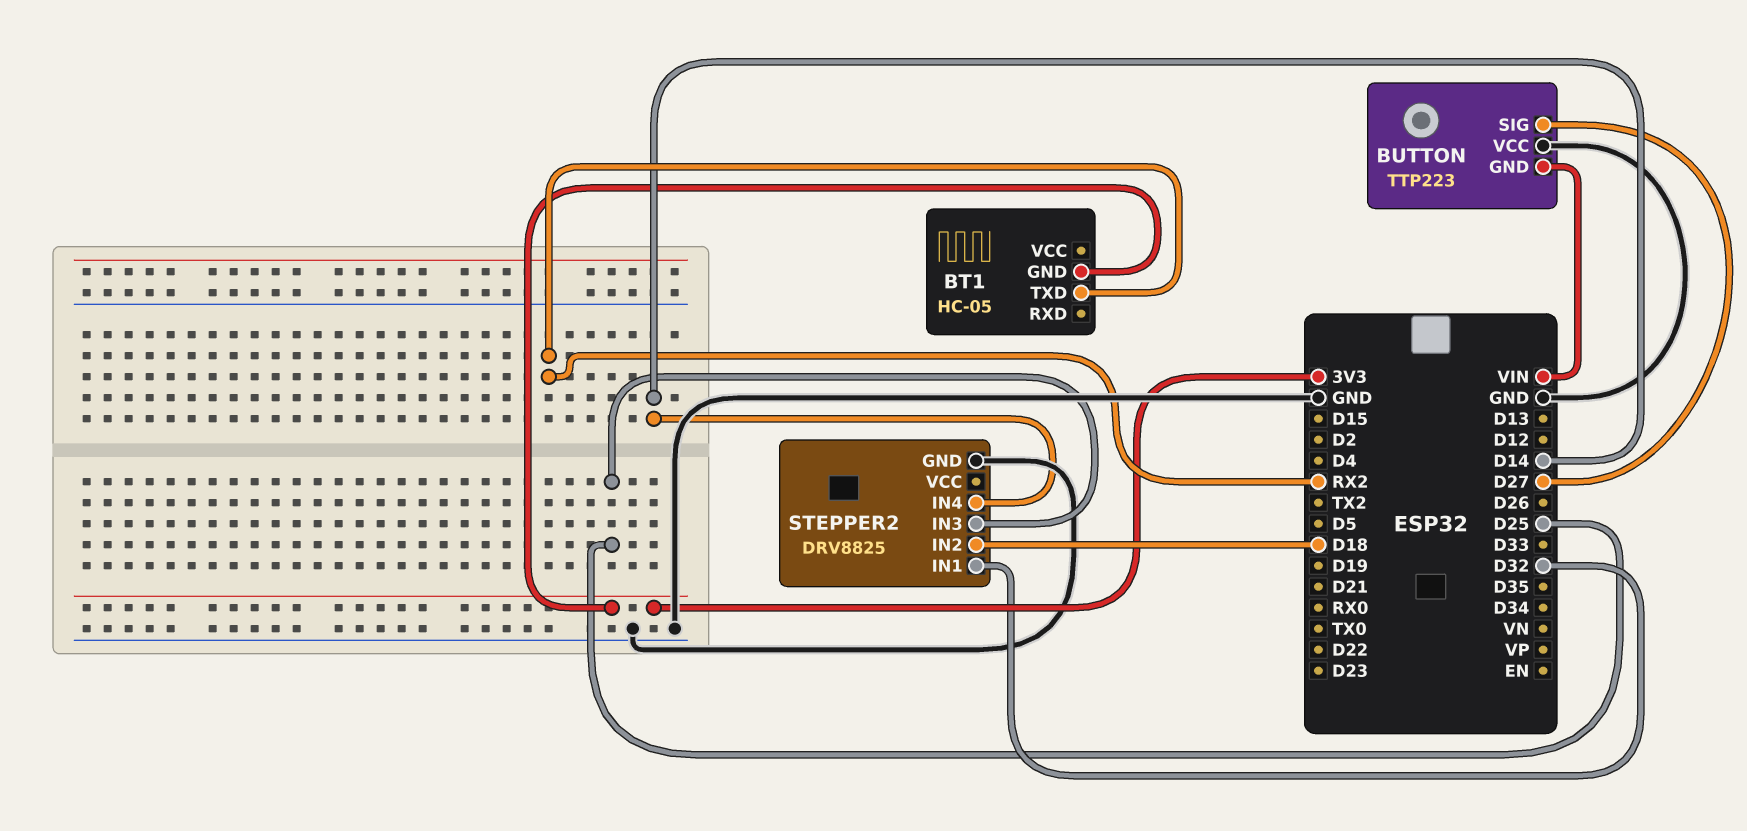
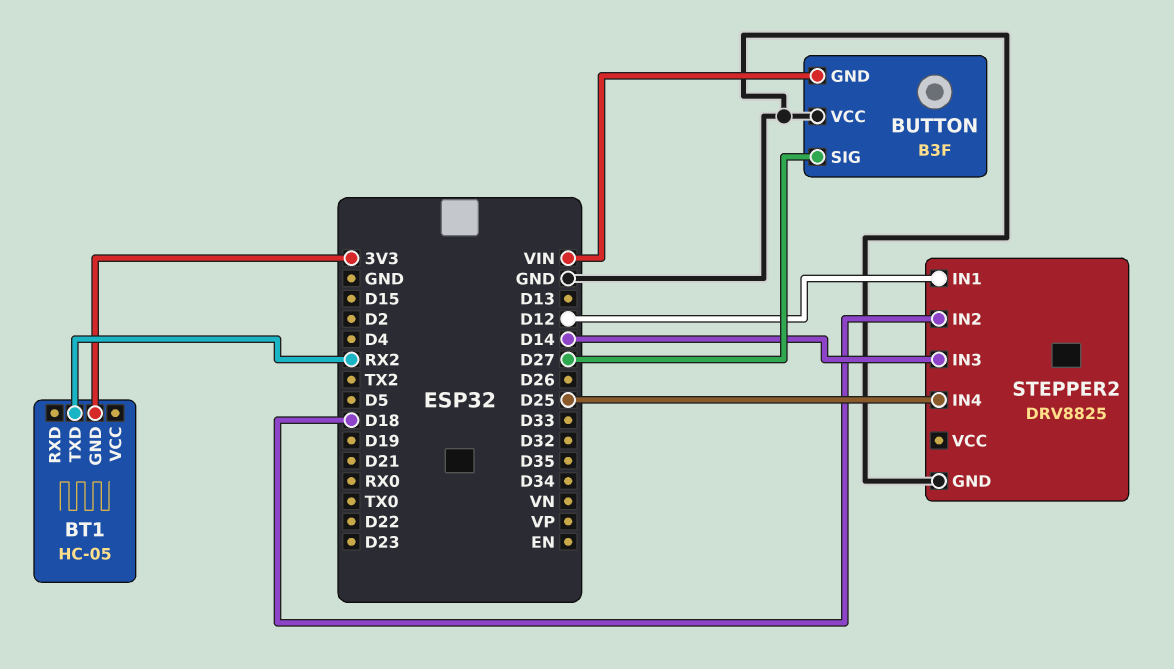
BUTTON: TTP223 -> B3F
STEPPER2 pin IN1: D32 -> D12
STEPPER2 pin IN3: D25 -> D14
STEPPER2 pin IN4: D14 -> D25

